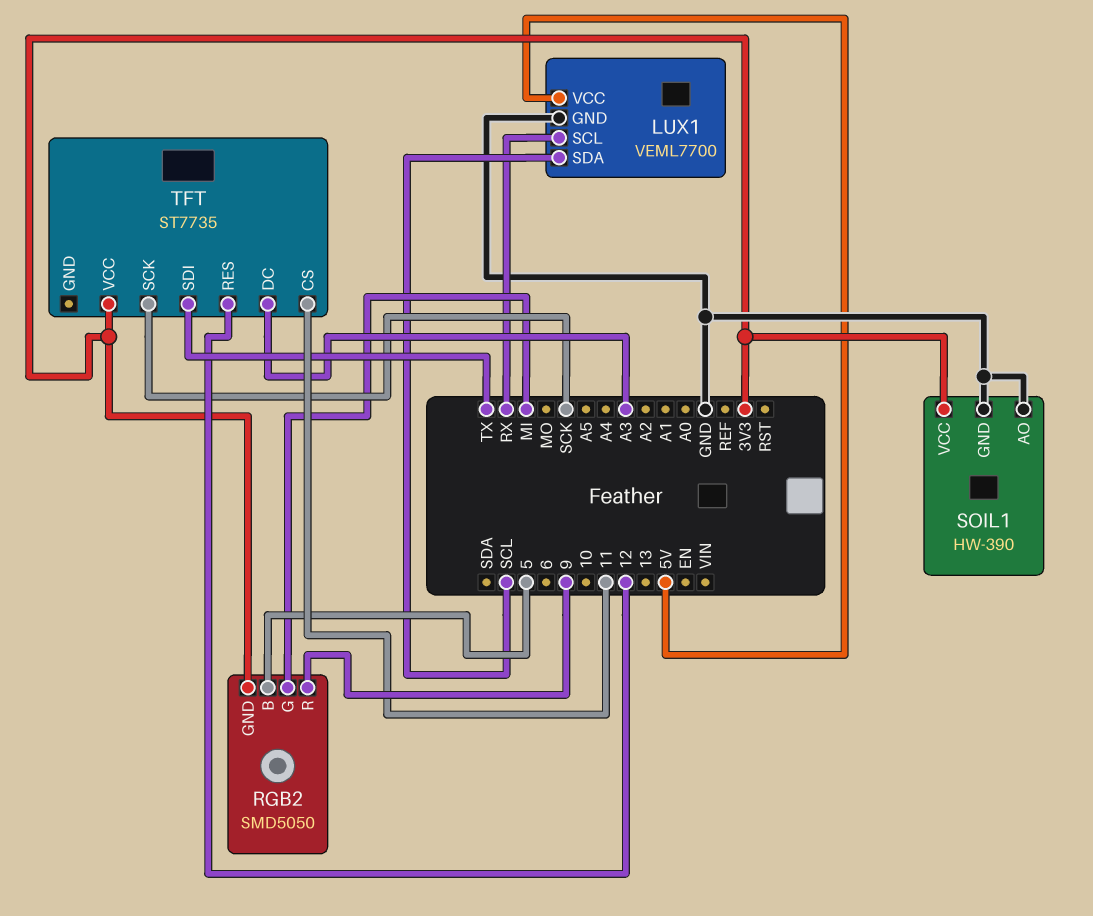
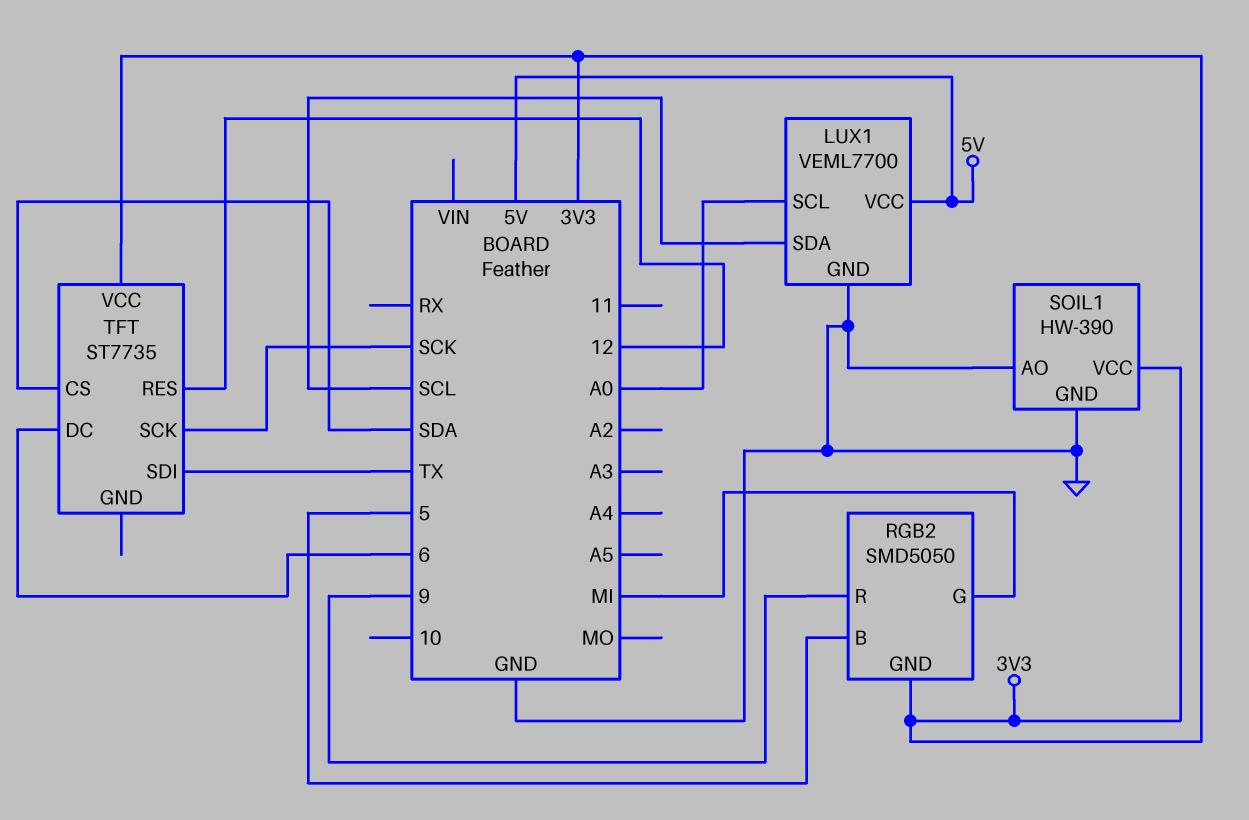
LUX1 pin SCL: RX -> A0
TFT pin CS: 11 -> SDA
TFT pin DC: A3 -> 6

